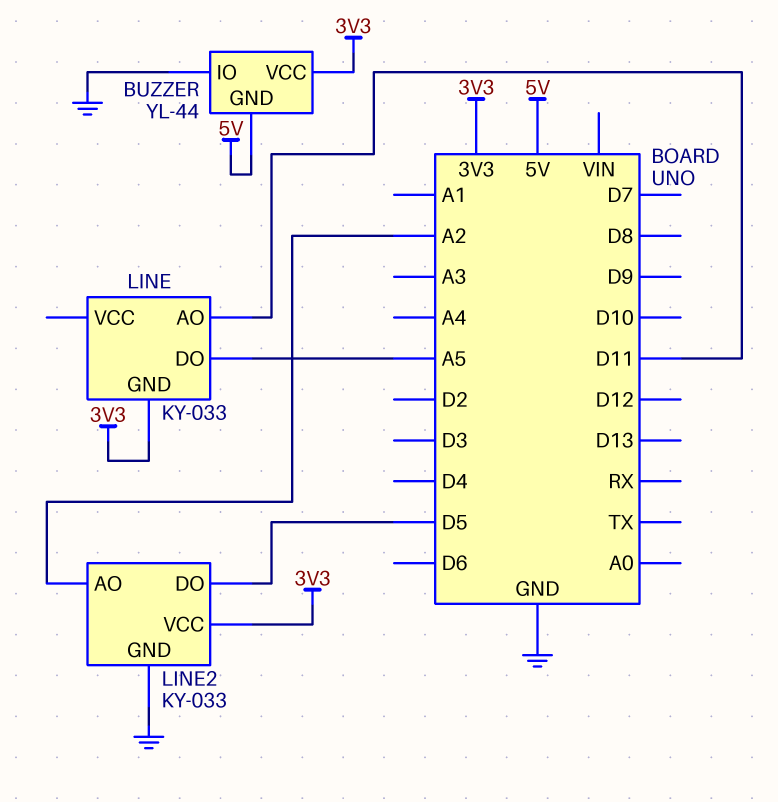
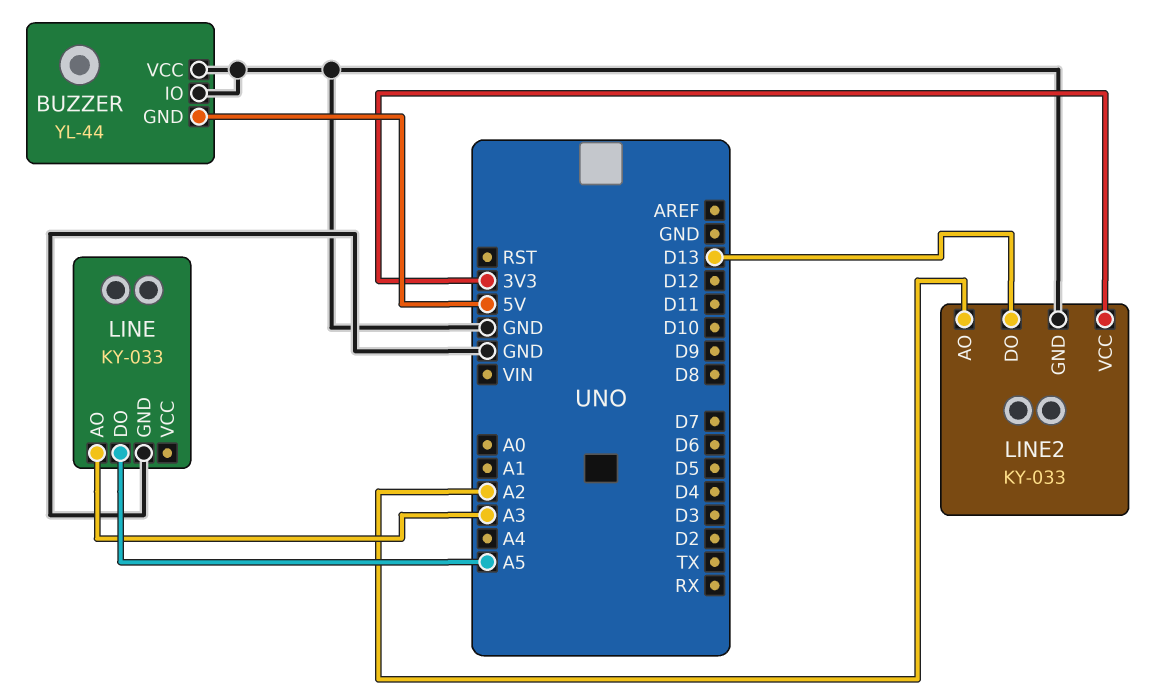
BUZZER pin VCC: 3V3 -> GND
LINE pin AO: D11 -> A3
LINE pin GND: 3V3 -> GND
LINE2 pin DO: D5 -> D13

